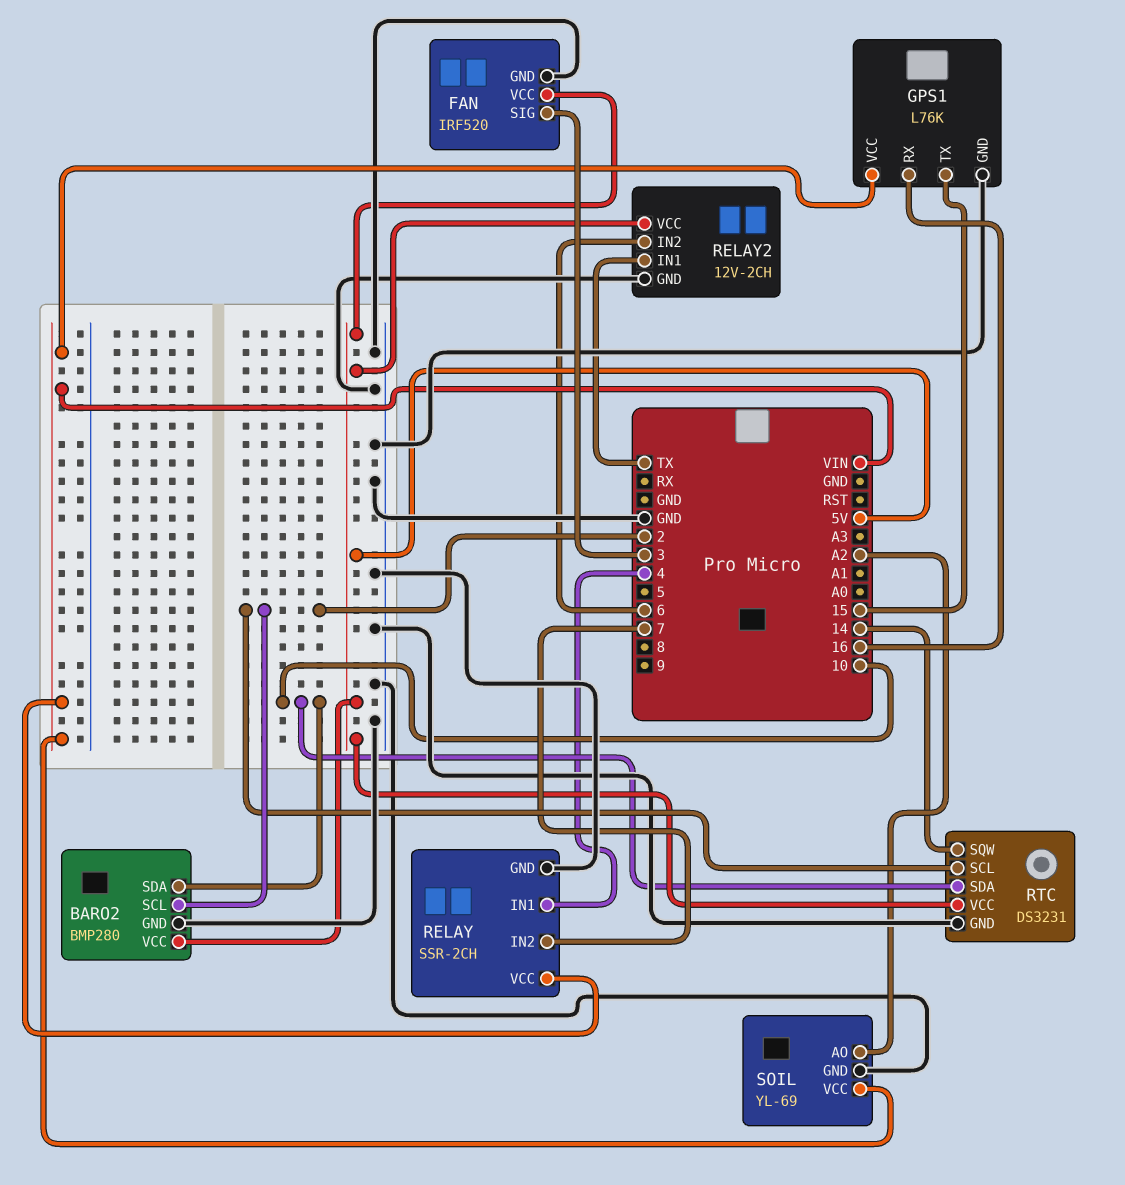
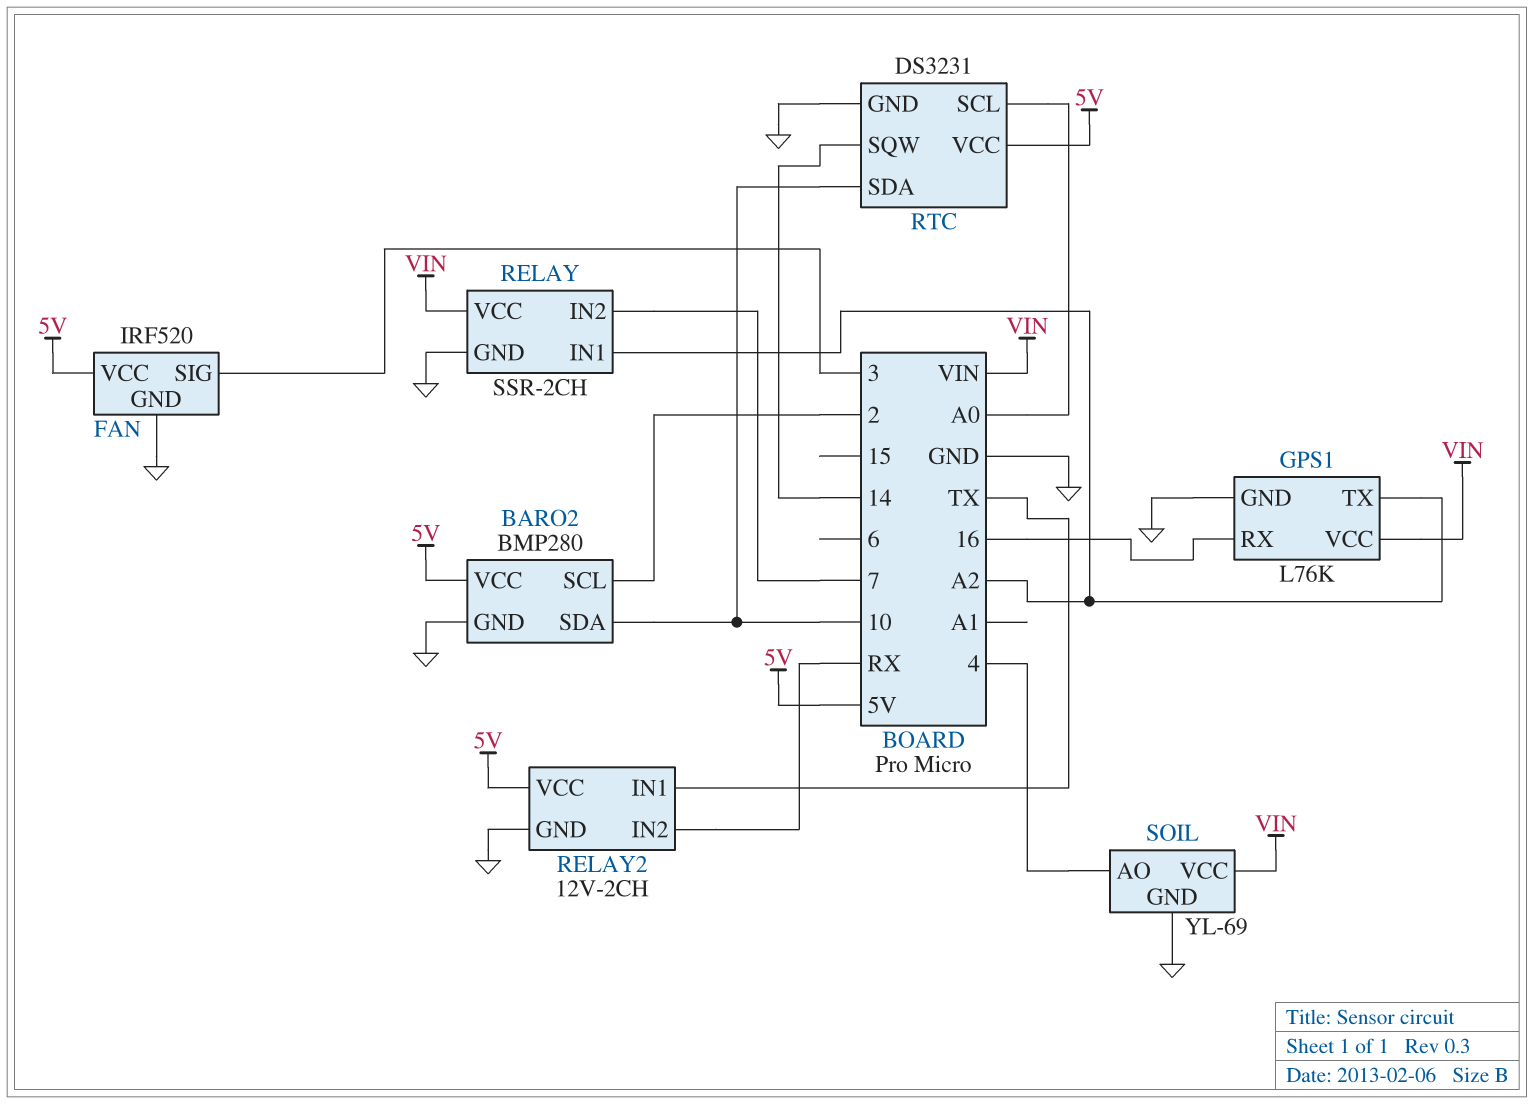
GPS1 pin TX: 15 -> A2
RELAY pin IN1: 4 -> A2
RELAY2 pin IN2: 6 -> RX
RTC pin SCL: 2 -> A0
SOIL pin AO: A2 -> 4

